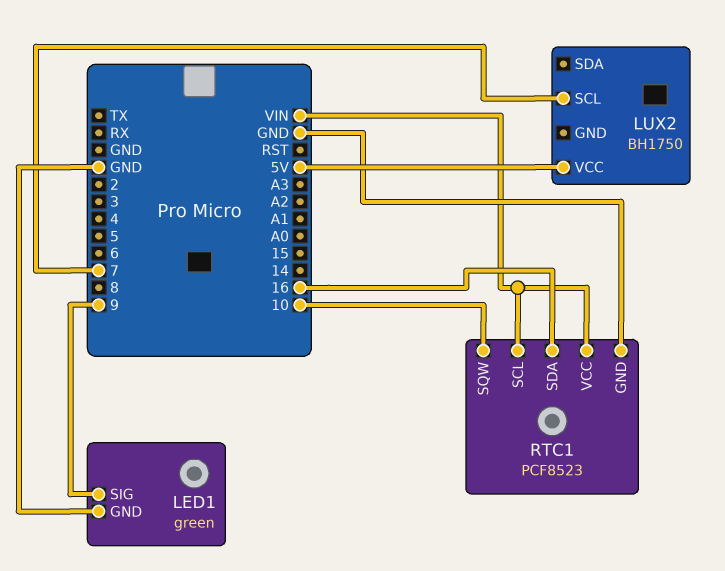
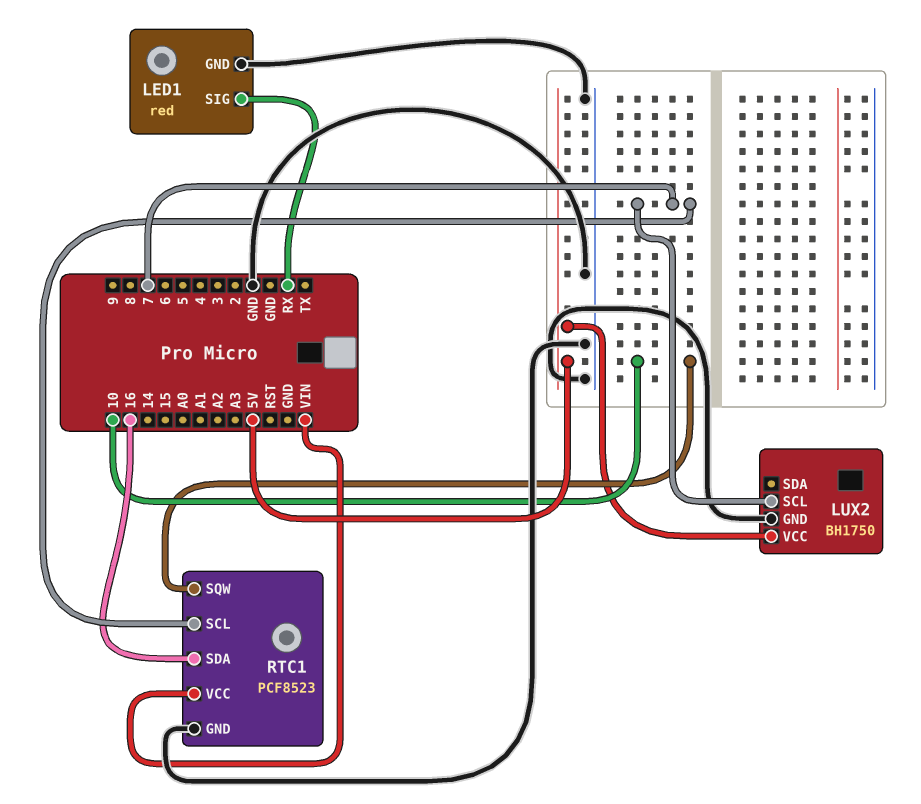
LED1: green -> red
LED1 pin SIG: 9 -> RX
LUX2 pin GND: none -> GND
RTC1 pin SCL: VIN -> 7

